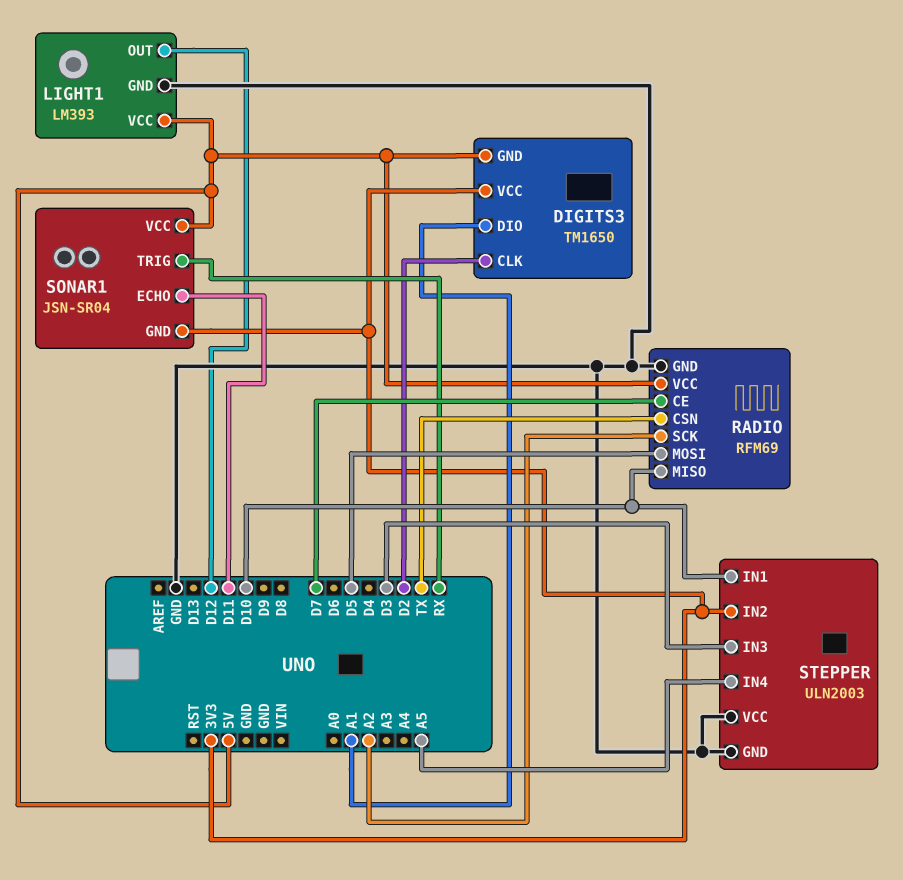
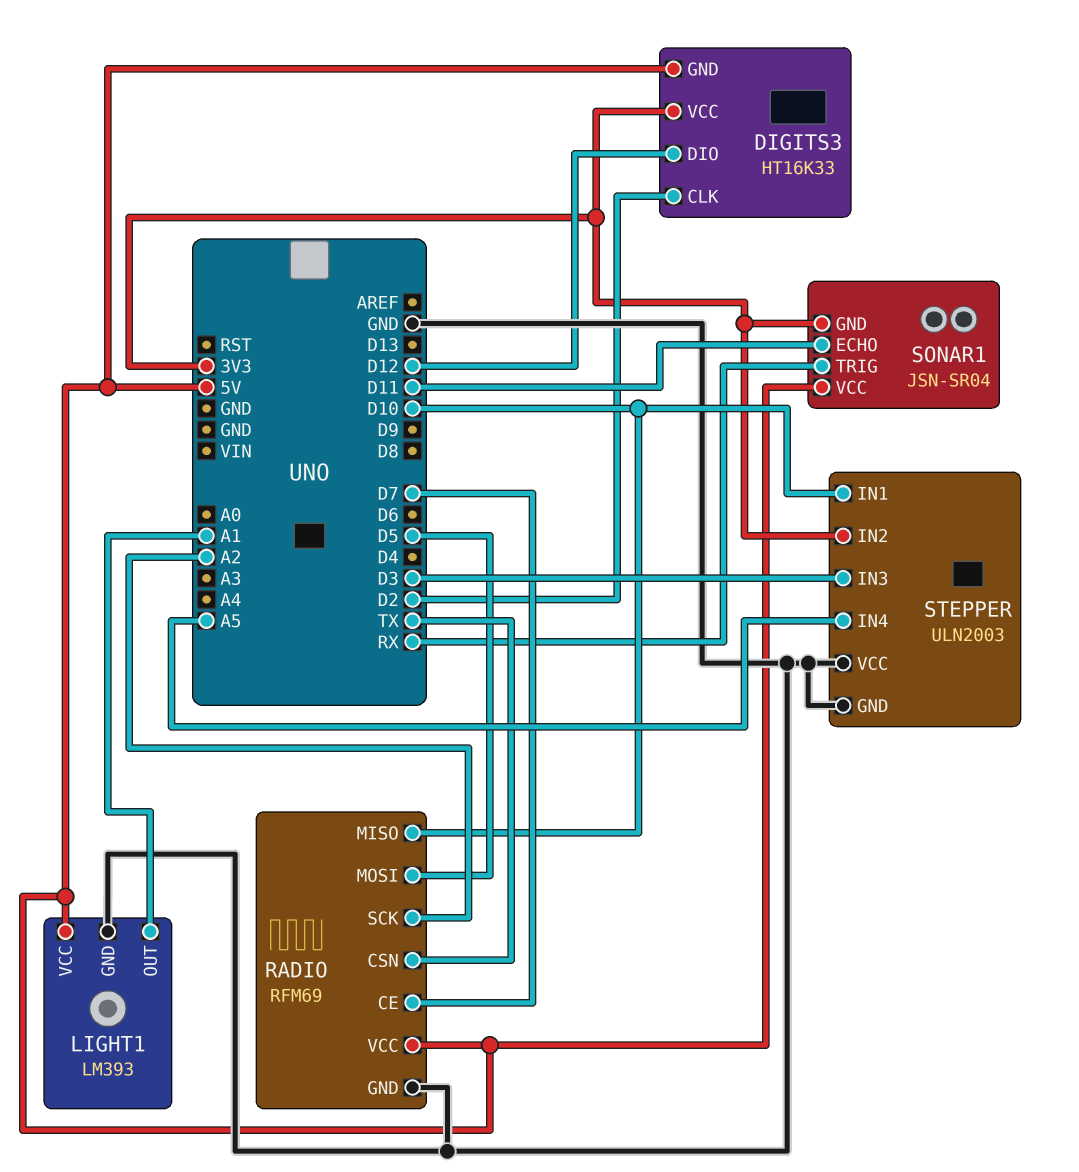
DIGITS3: TM1650 -> HT16K33
DIGITS3 pin DIO: A1 -> D12
LIGHT1 pin OUT: D12 -> A1

